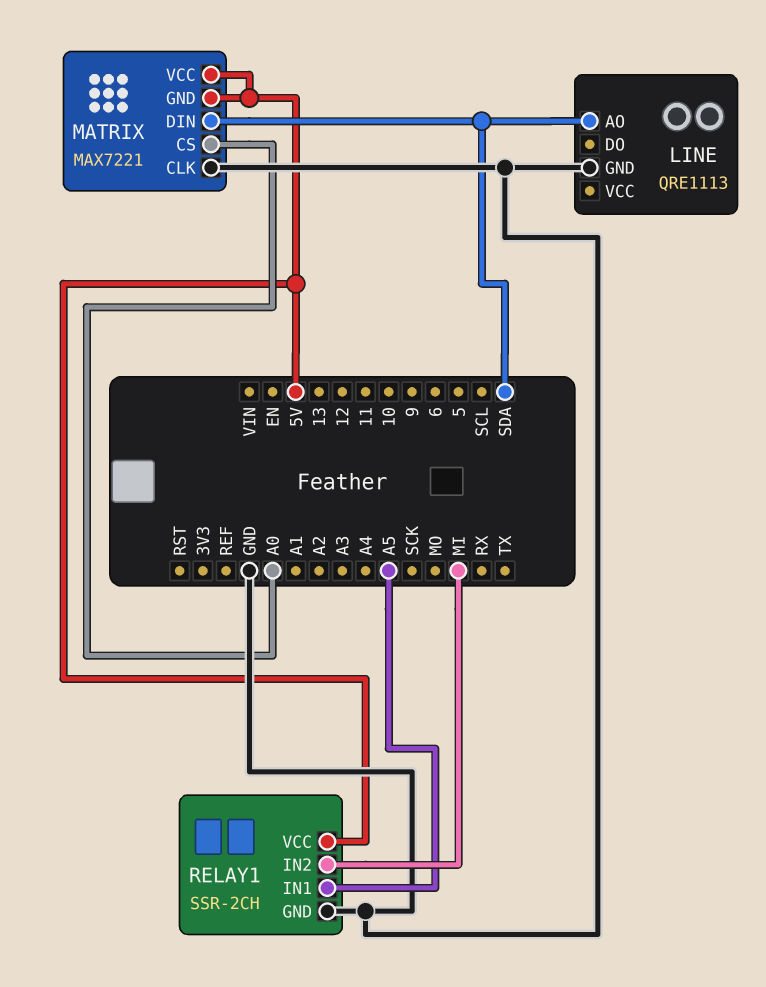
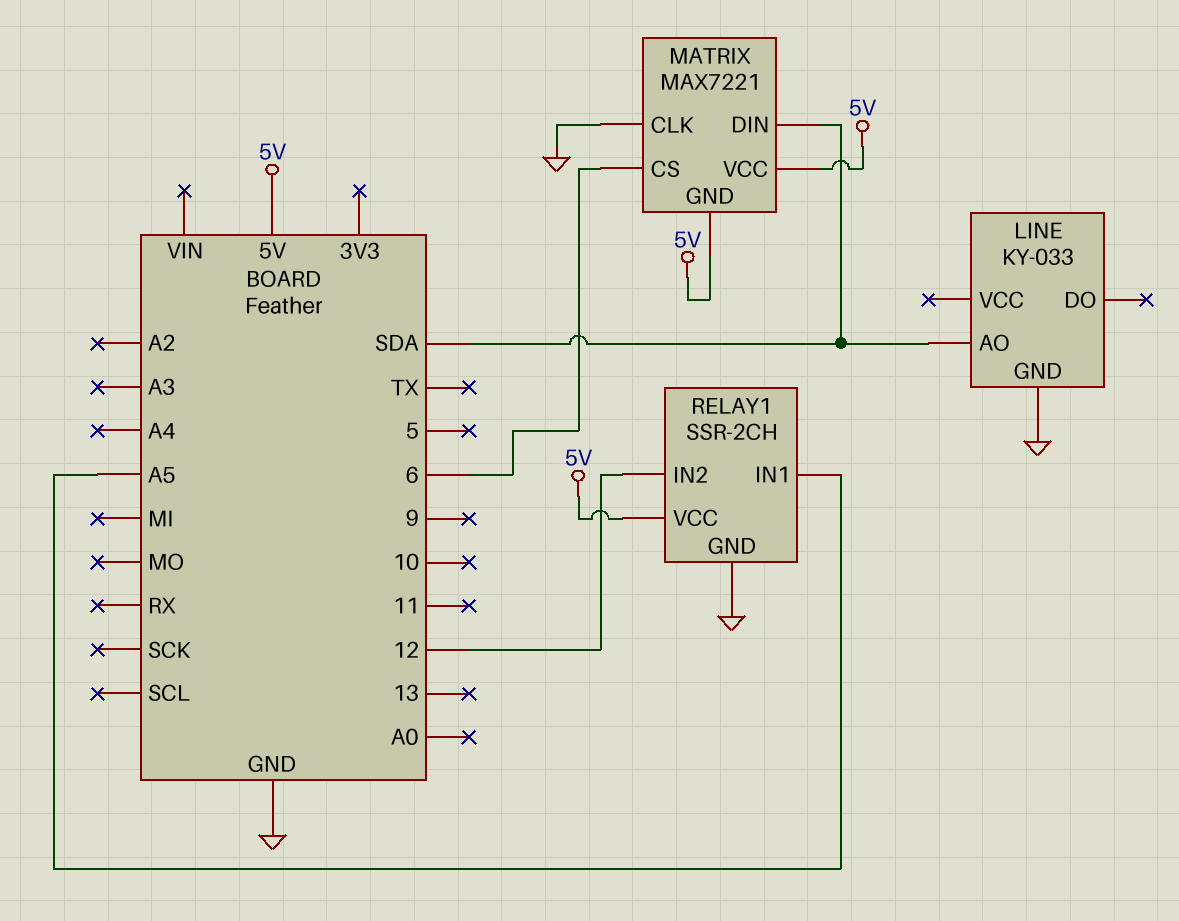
LINE: QRE1113 -> KY-033
MATRIX pin CS: A0 -> 6
RELAY1 pin IN2: MI -> 12

